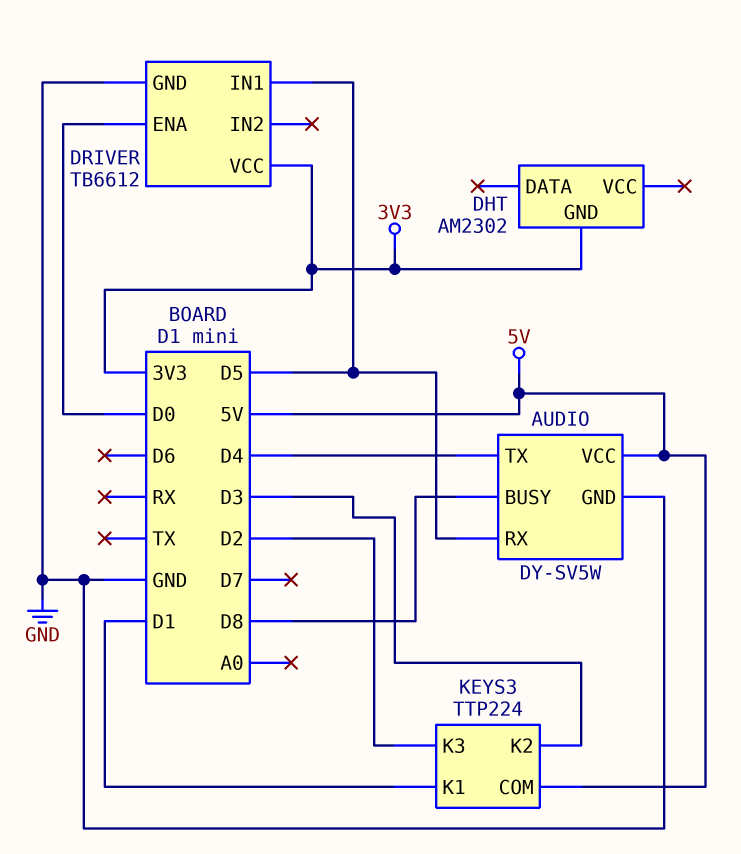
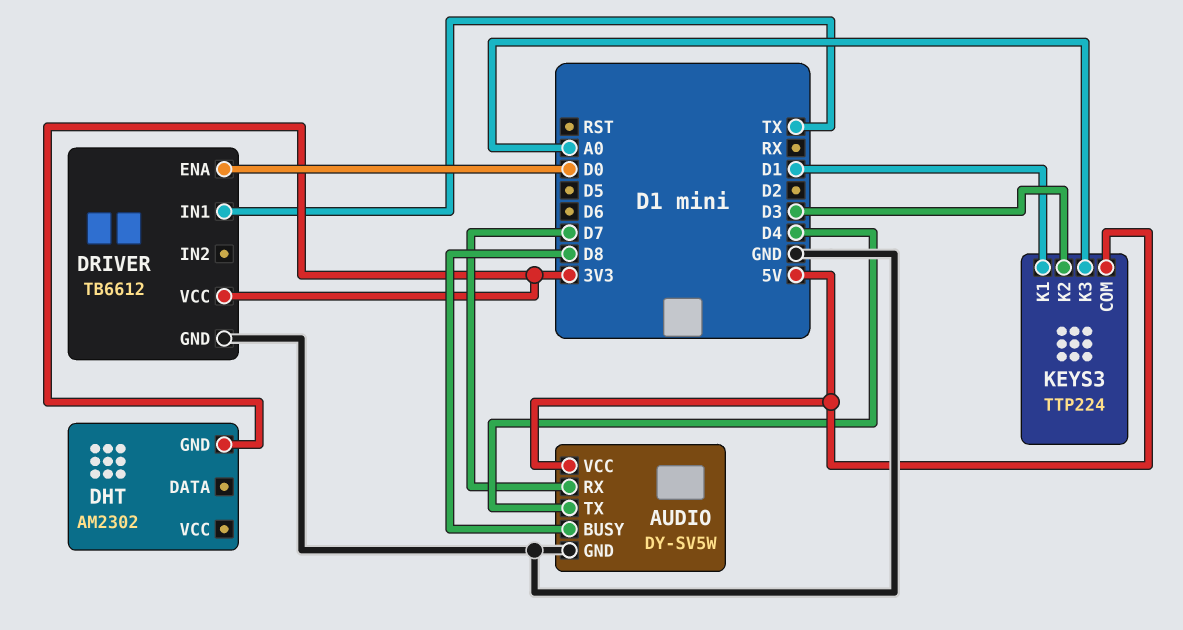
AUDIO pin RX: D5 -> D7
DRIVER pin IN1: D5 -> TX
KEYS3 pin K3: D2 -> A0

